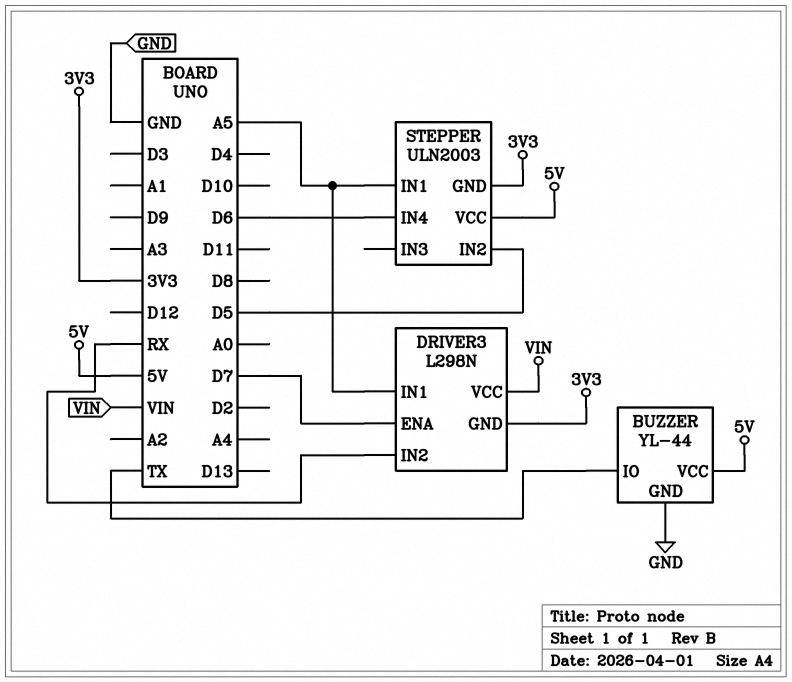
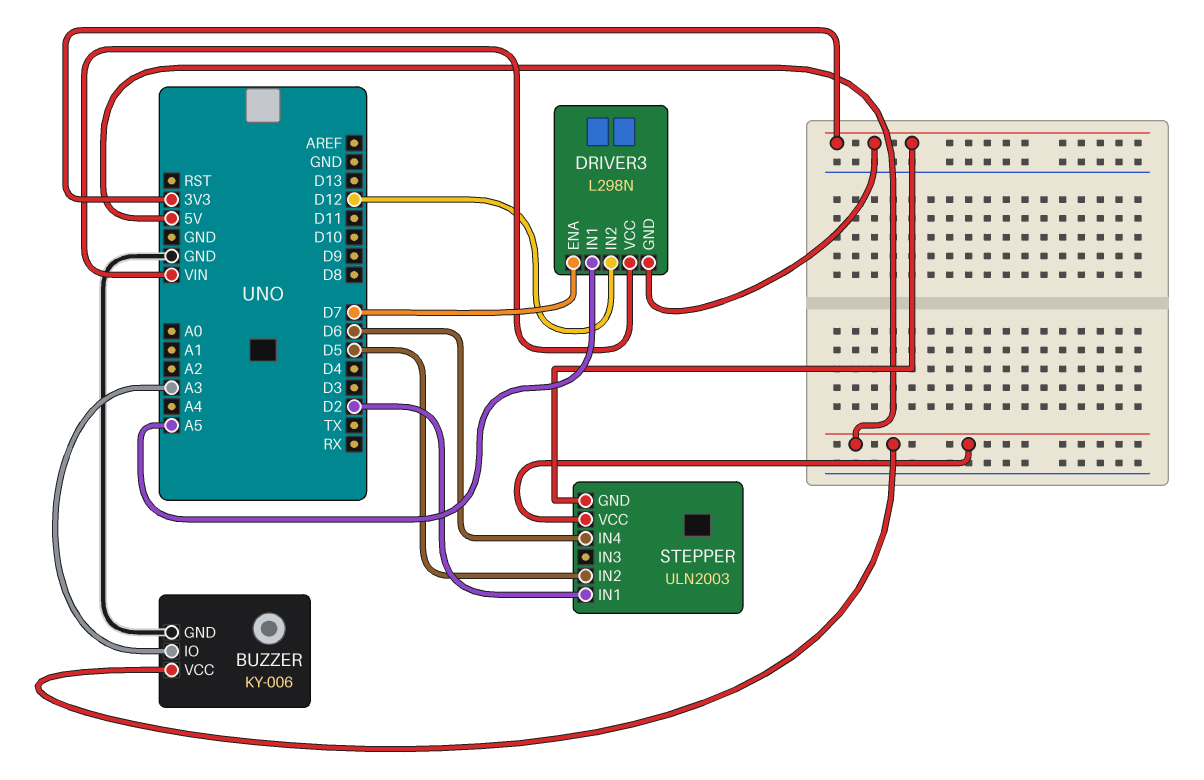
BUZZER: YL-44 -> KY-006
BUZZER pin IO: TX -> A3
DRIVER3 pin IN2: RX -> D12
STEPPER pin IN1: A5 -> D2

